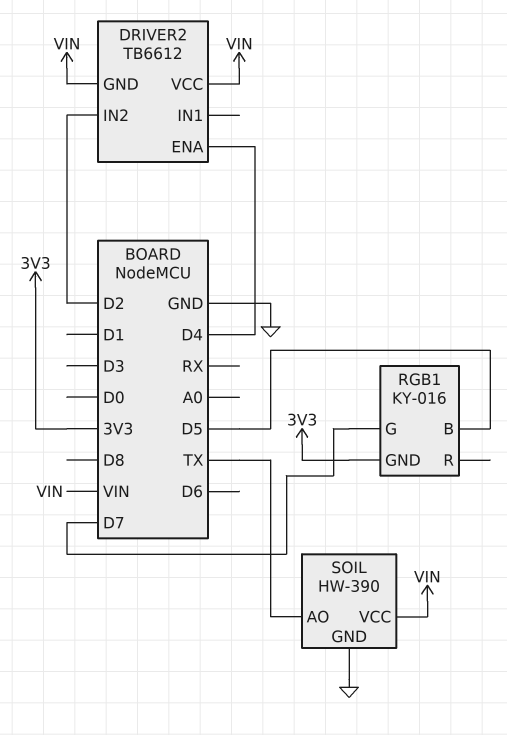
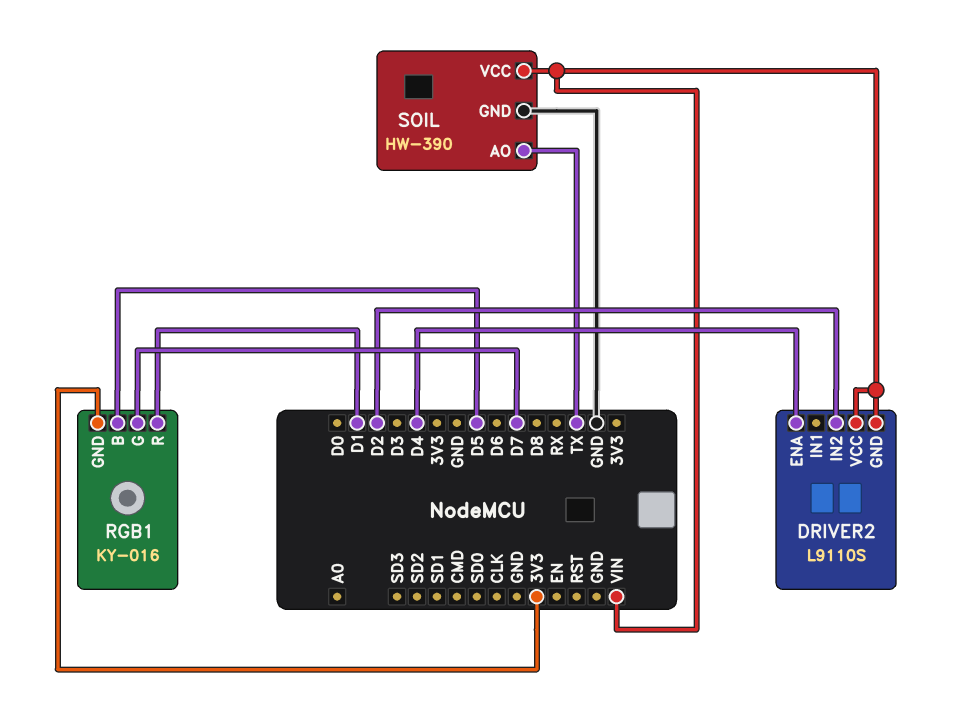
DRIVER2: TB6612 -> L9110S
RGB1 pin R: none -> D1

